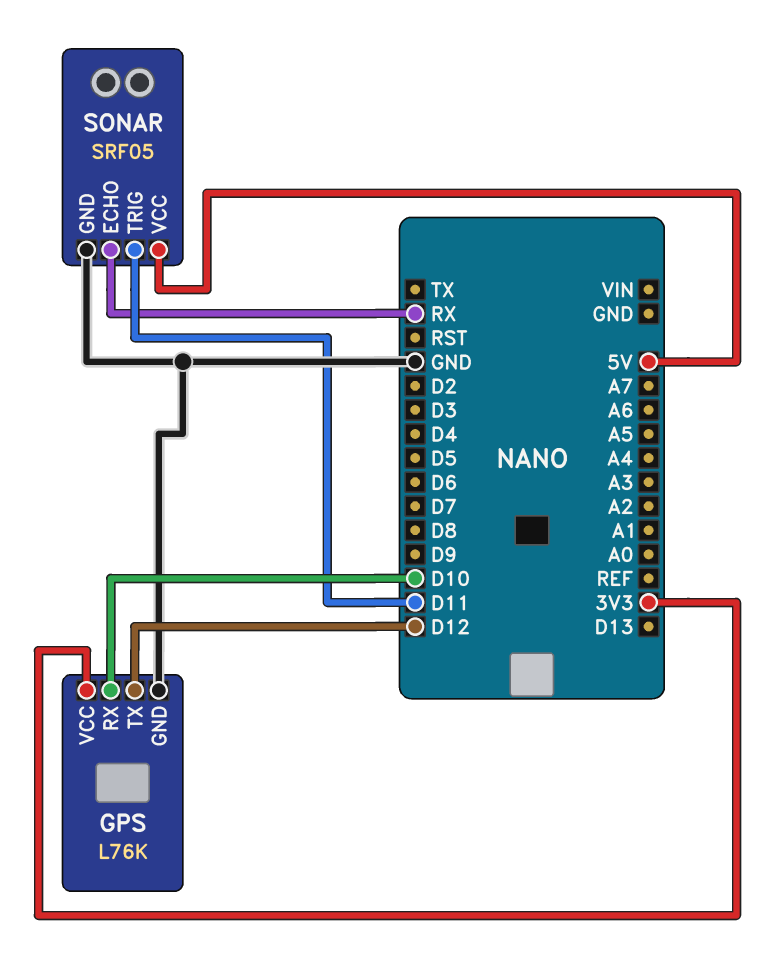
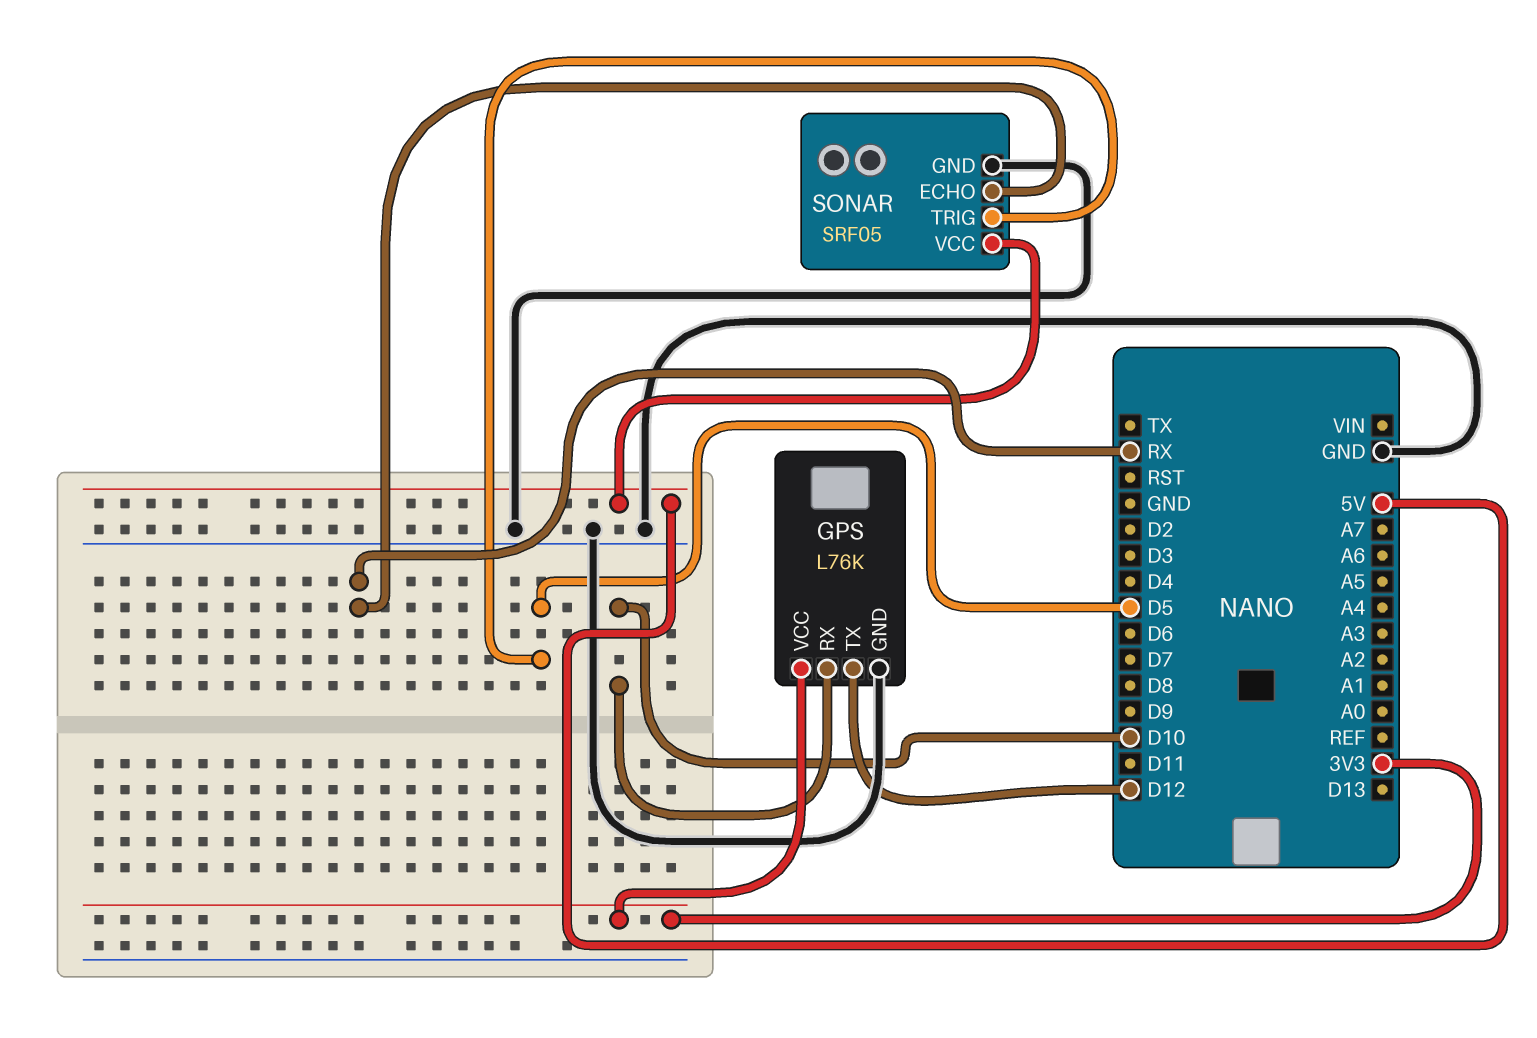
SONAR pin TRIG: D11 -> D5

